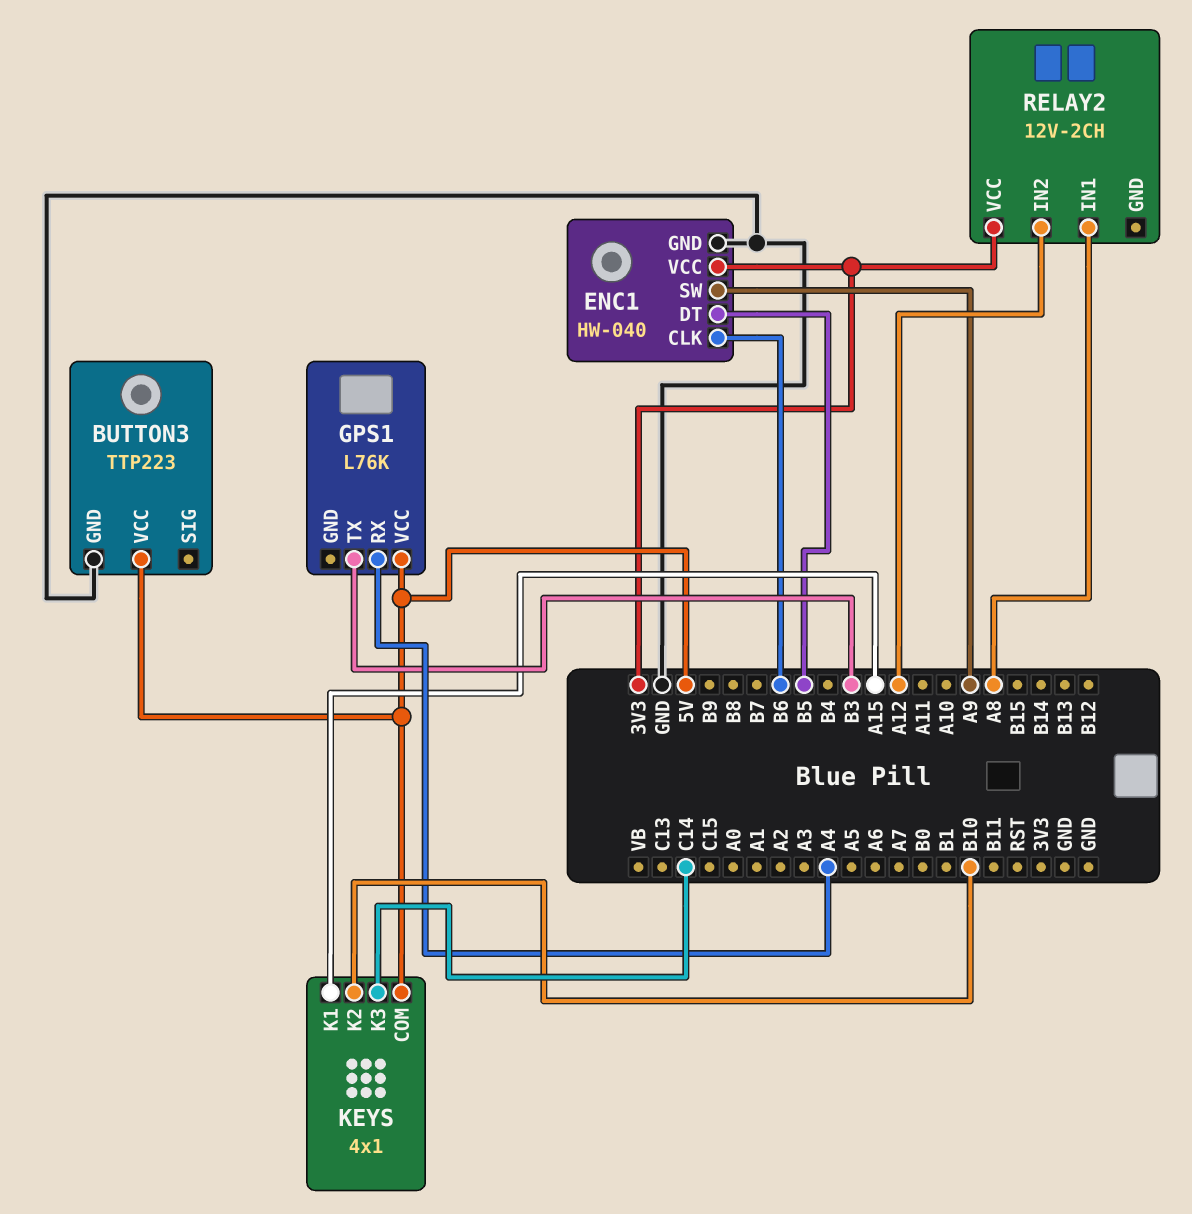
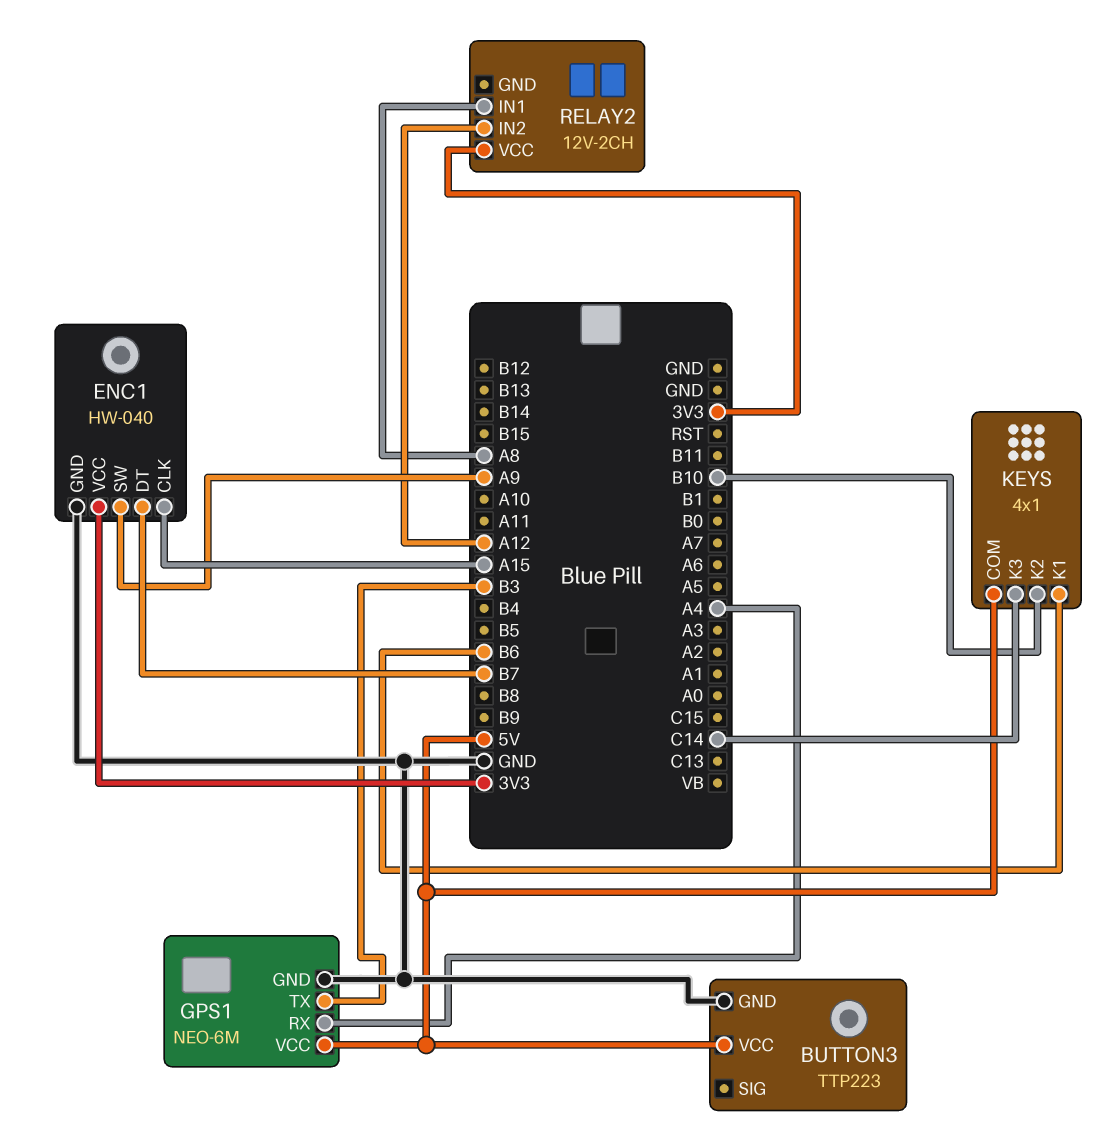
ENC1 pin CLK: B6 -> A15
ENC1 pin DT: B5 -> B7
GPS1: L76K -> NEO-6M
GPS1 pin GND: none -> GND
KEYS pin K1: A15 -> B6

